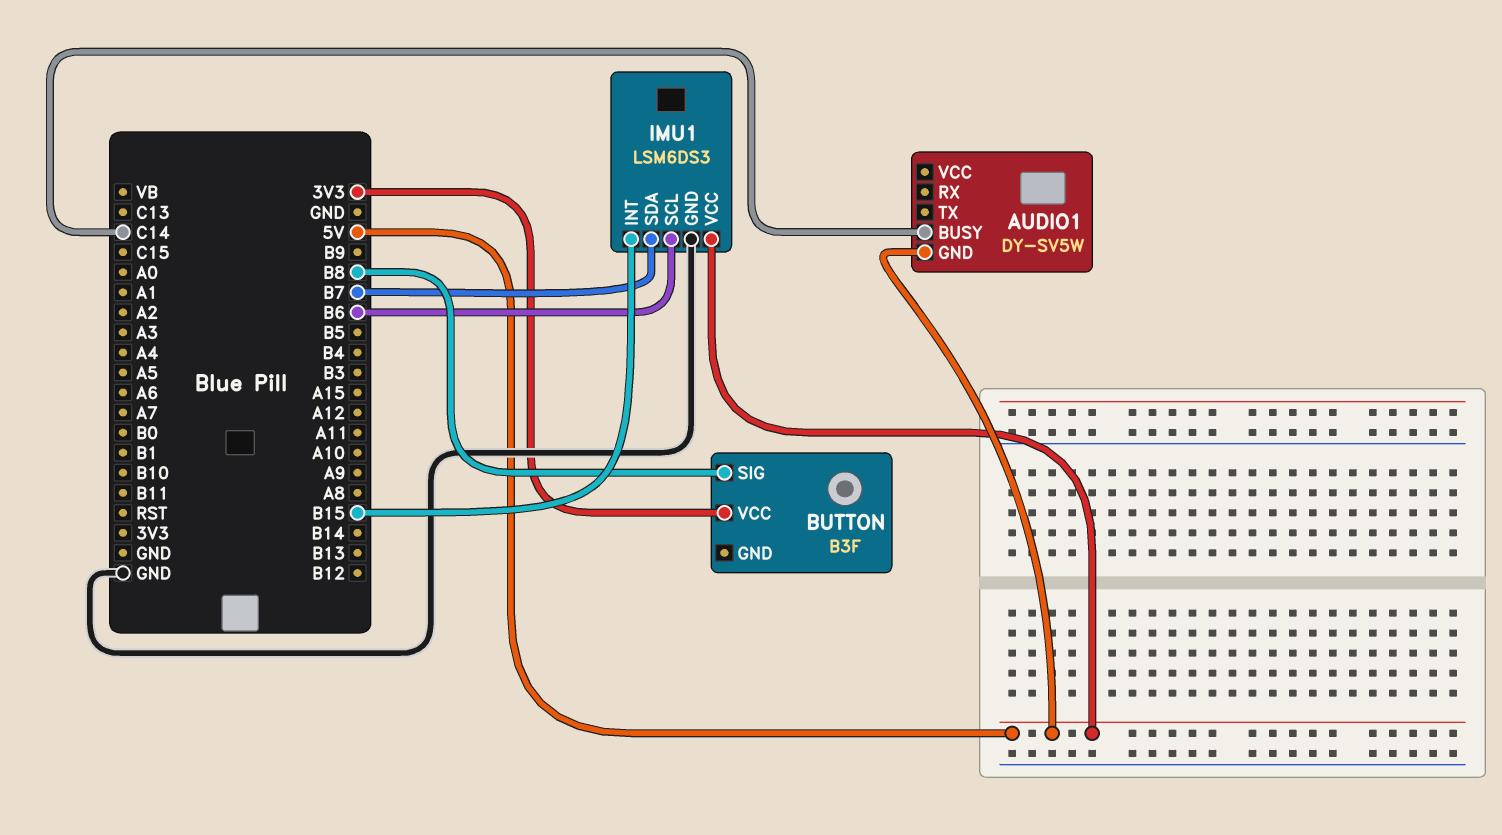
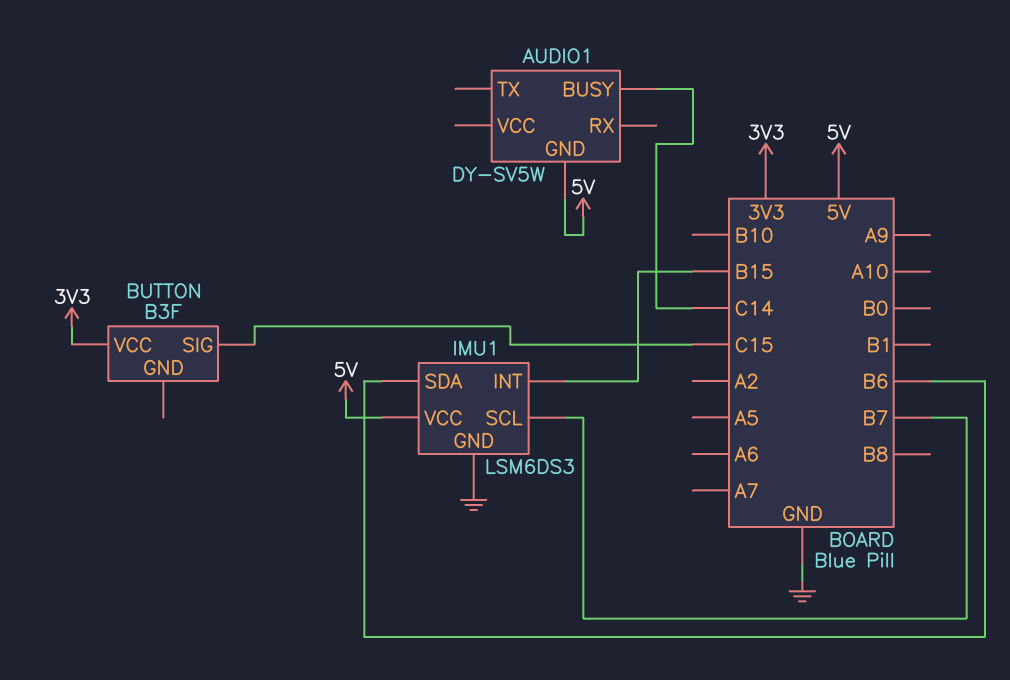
BUTTON pin SIG: B8 -> C15
IMU1 pin SCL: B6 -> B7
IMU1 pin SDA: B7 -> B6

